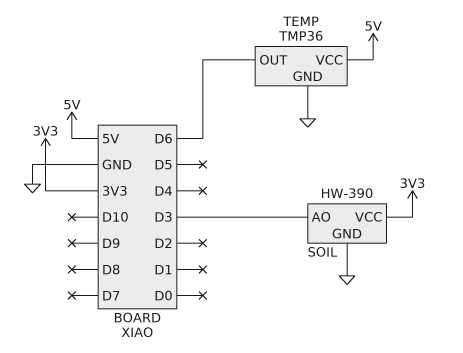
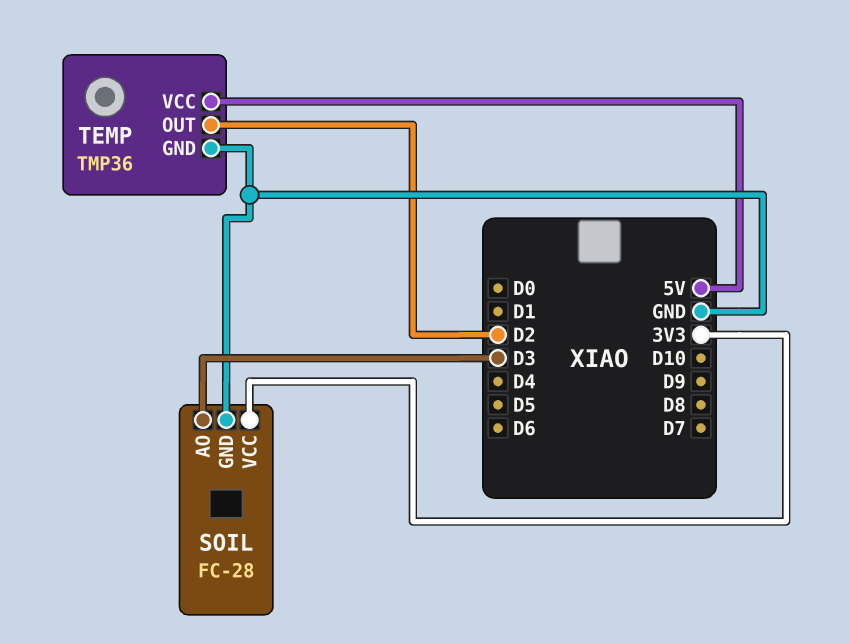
SOIL: HW-390 -> FC-28
TEMP pin OUT: D6 -> D2

